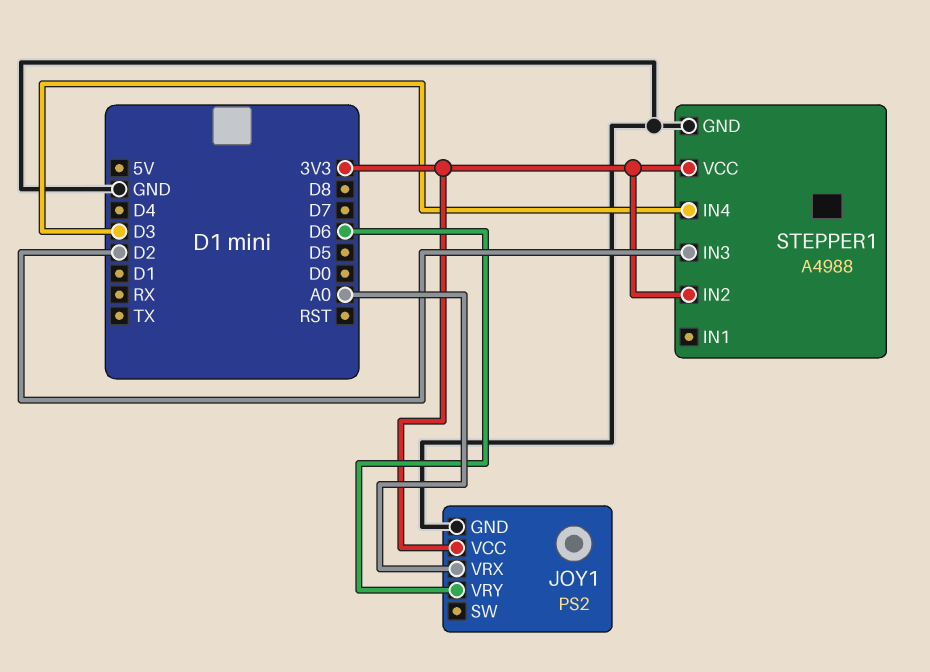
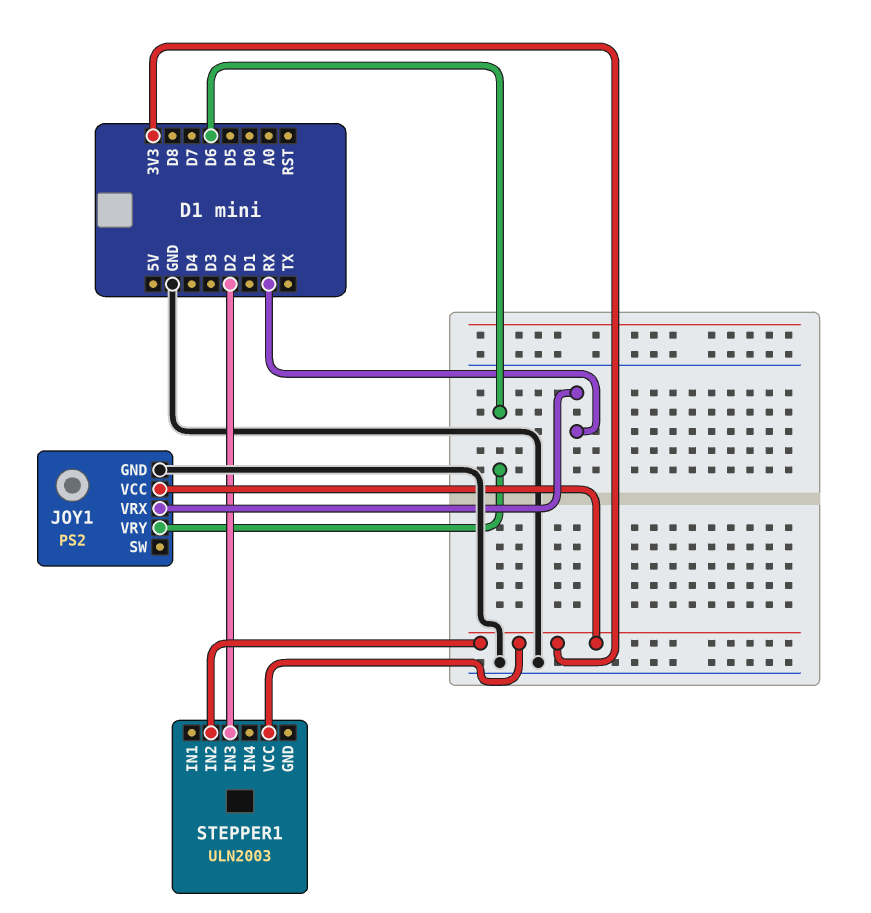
JOY1 pin VRX: A0 -> RX
STEPPER1: A4988 -> ULN2003
STEPPER1 pin GND: GND -> none
STEPPER1 pin IN4: D3 -> none

